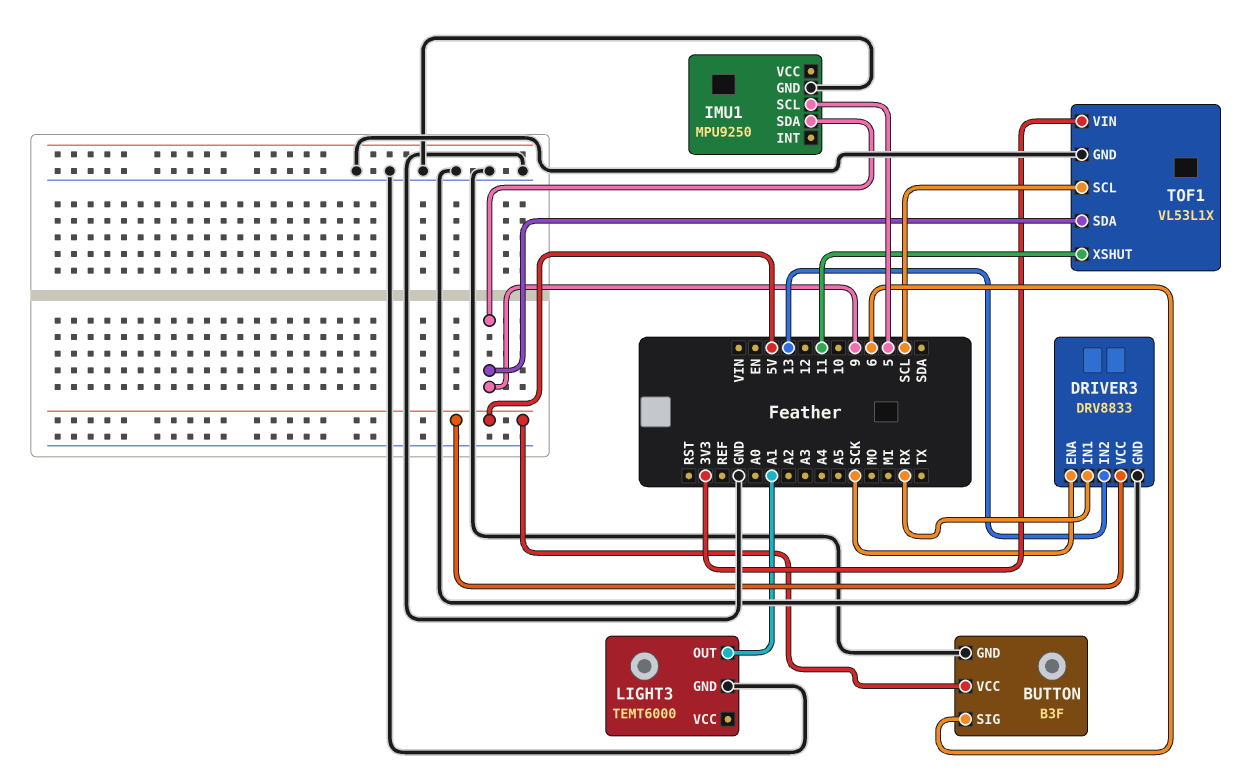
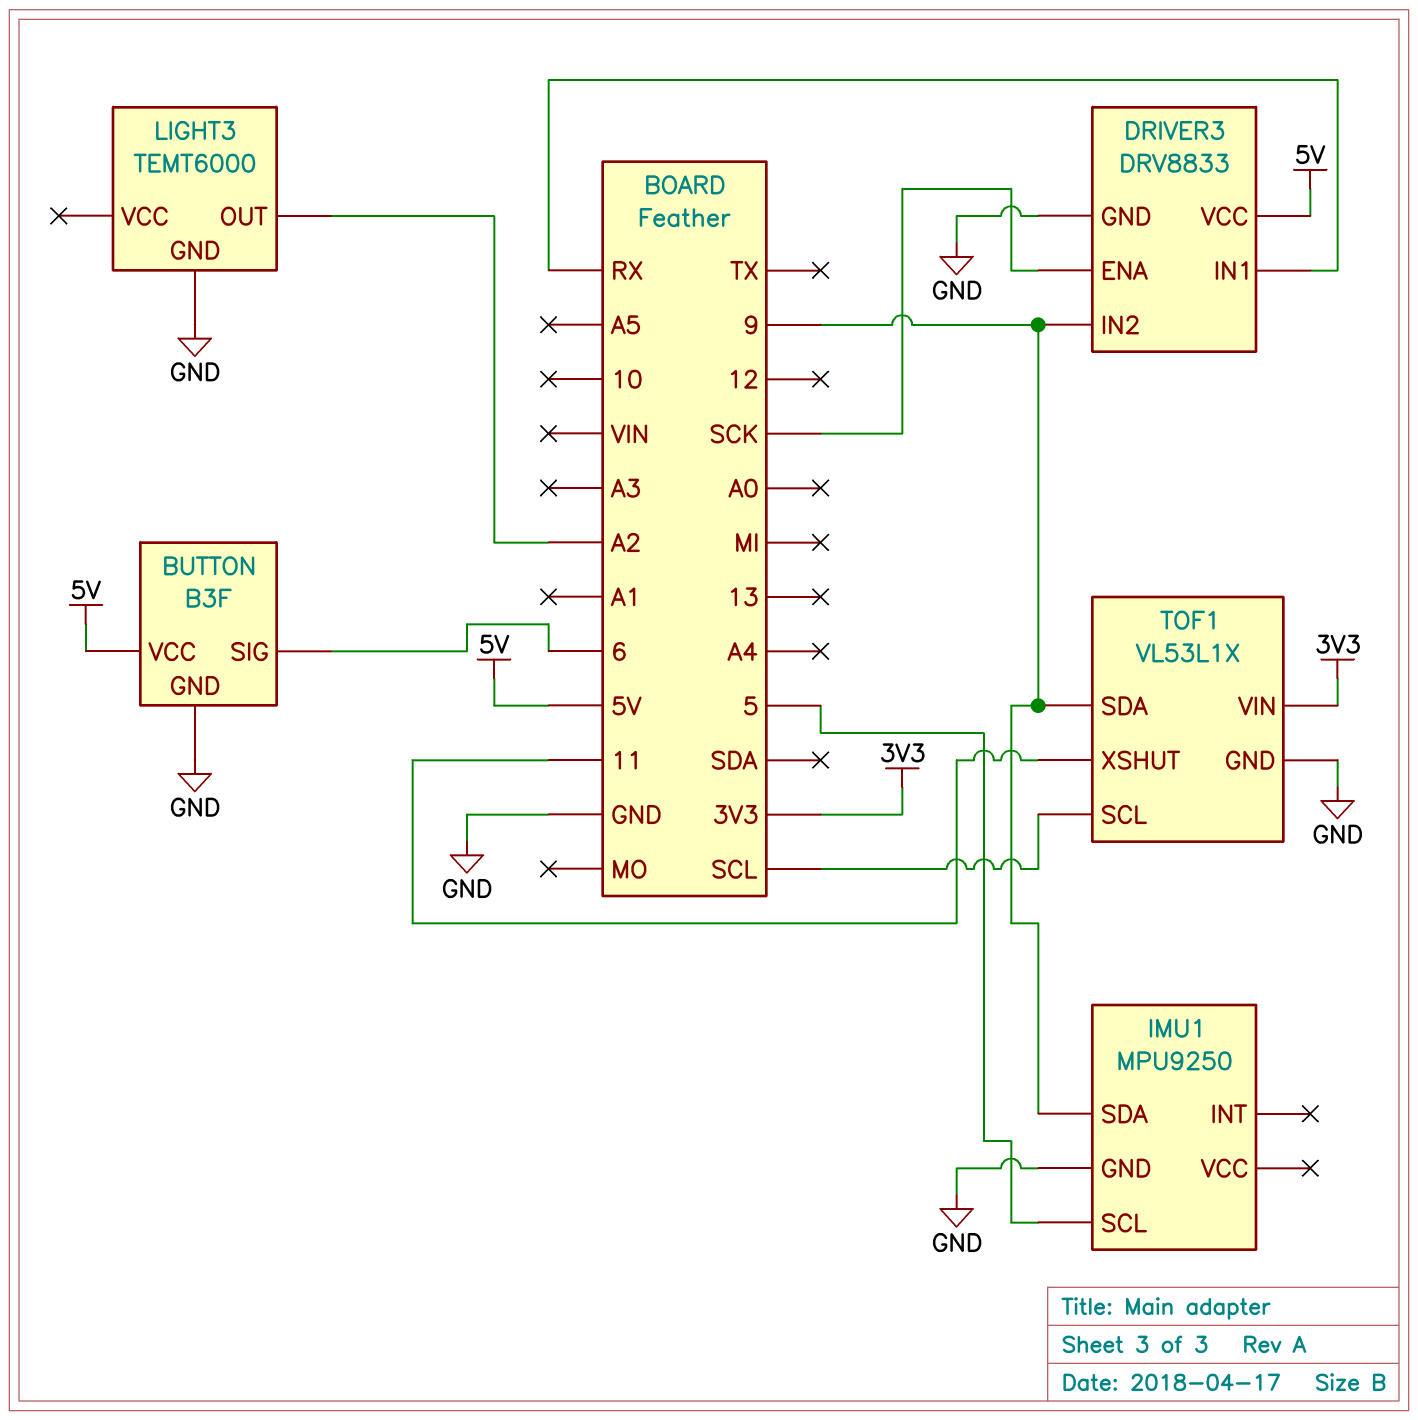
DRIVER3 pin IN2: 13 -> 9
LIGHT3 pin OUT: A1 -> A2

